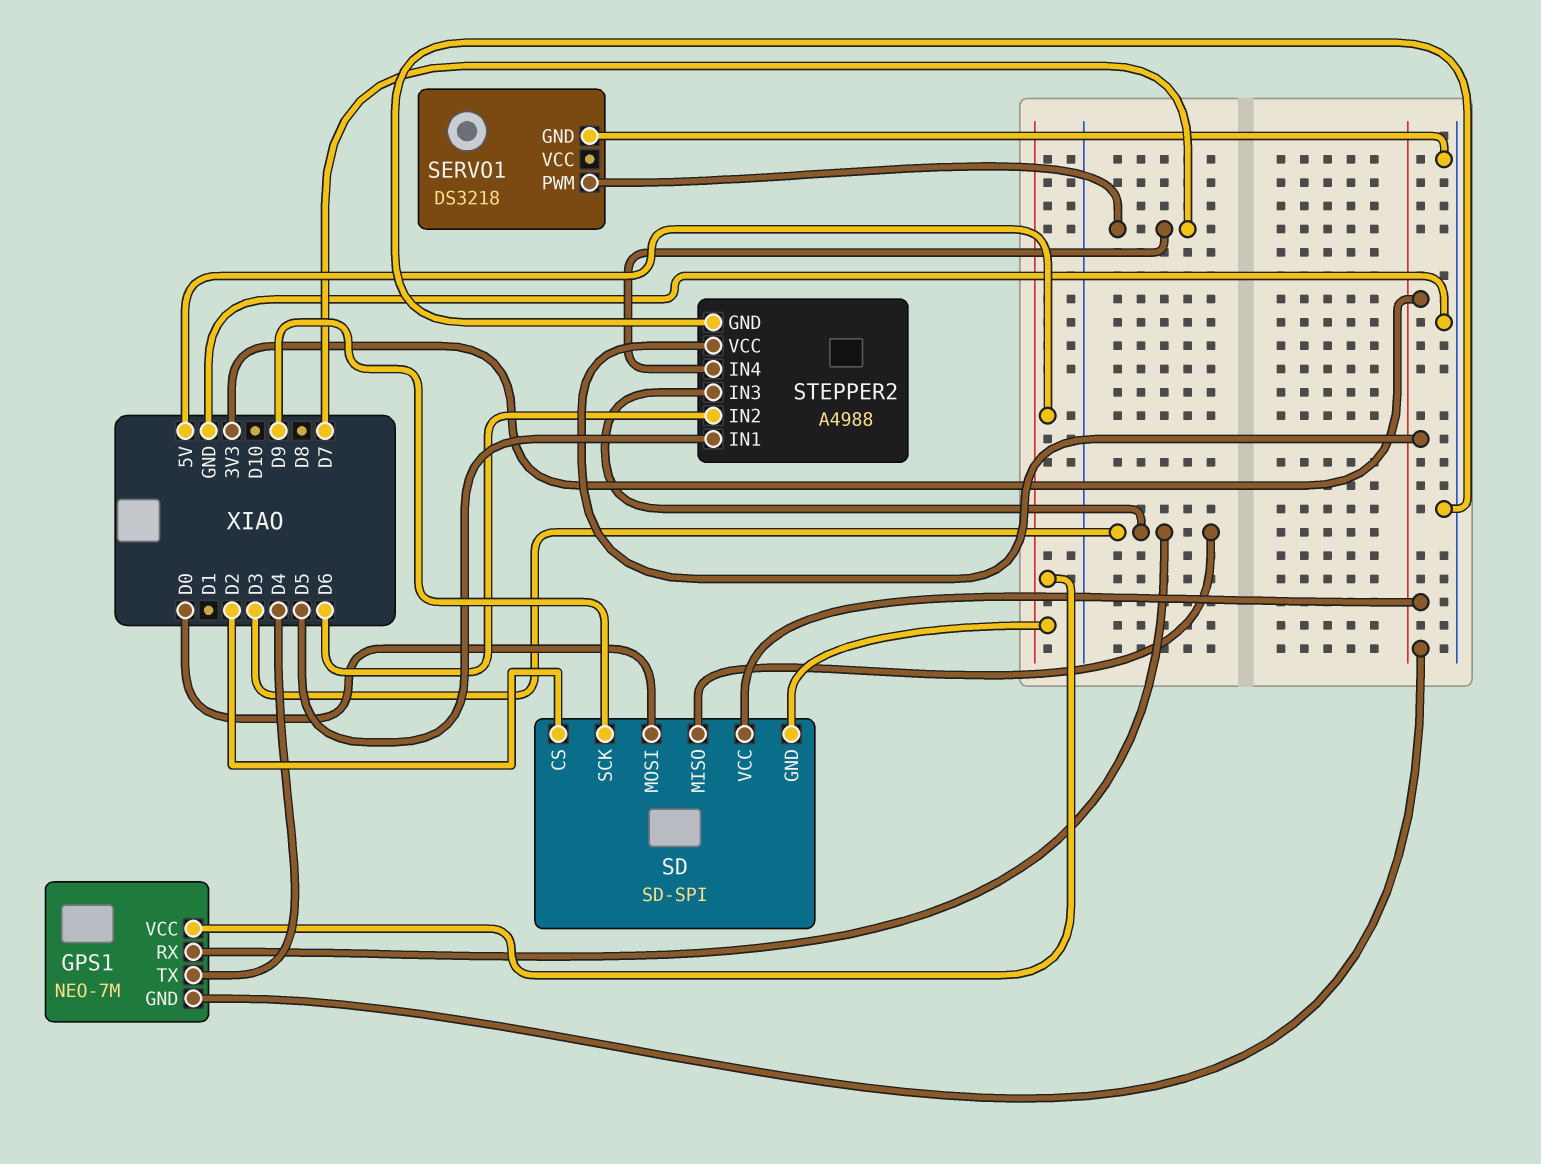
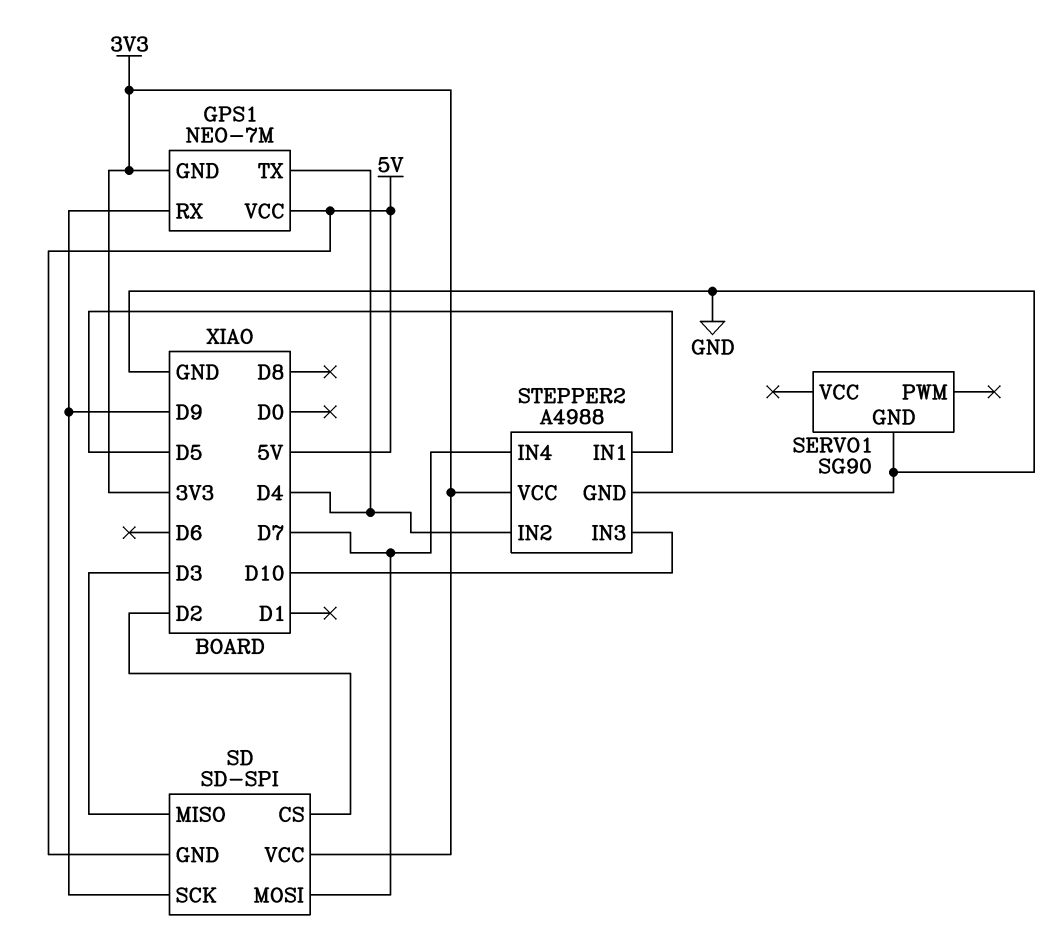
GPS1 pin RX: D3 -> D9
SD pin MOSI: D0 -> D7
SERVO1: DS3218 -> SG90
SERVO1 pin PWM: D7 -> none
STEPPER2 pin IN2: D6 -> D4
STEPPER2 pin IN3: D3 -> D10

